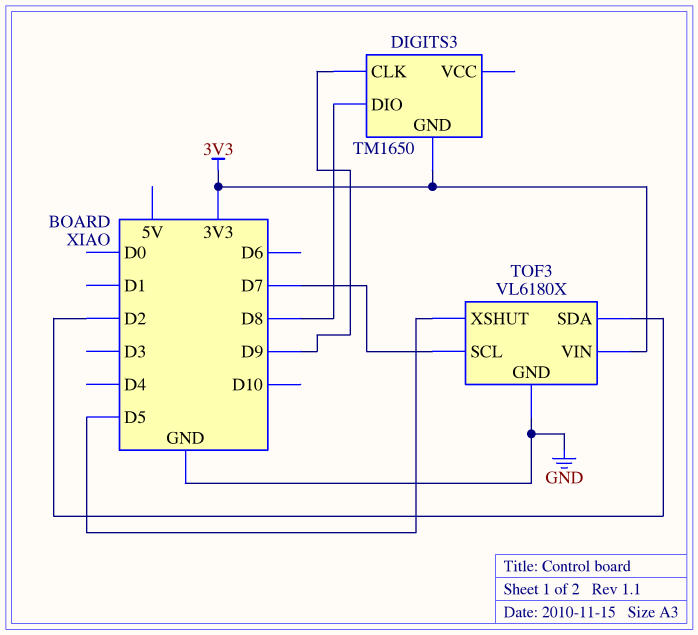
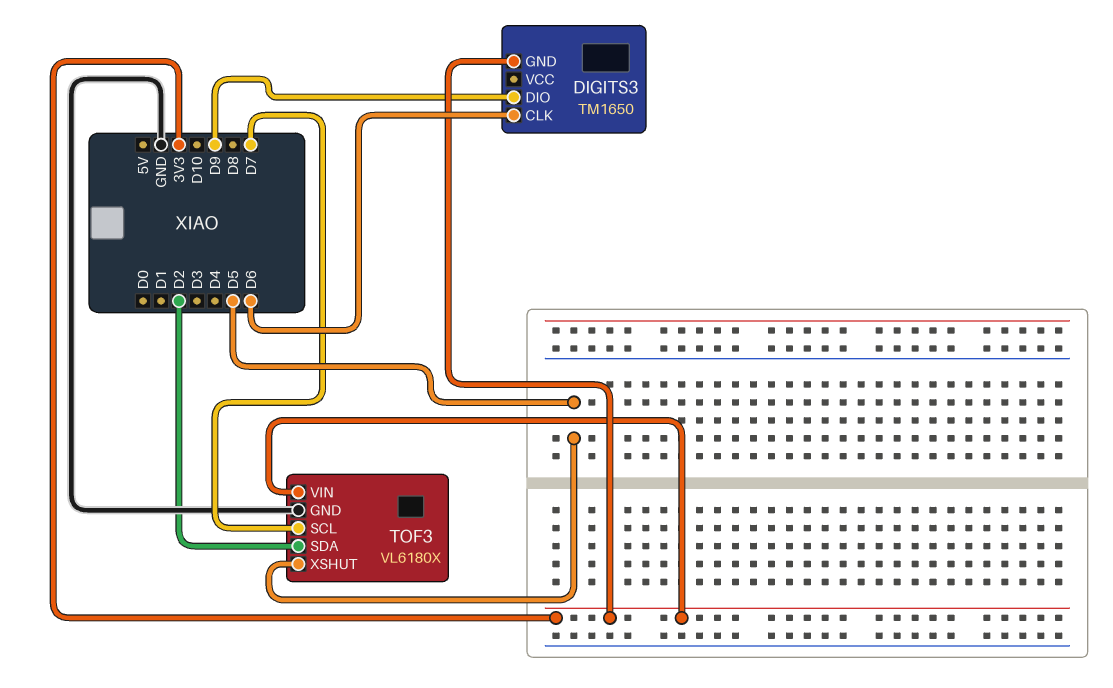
DIGITS3 pin CLK: D9 -> D6
DIGITS3 pin DIO: D8 -> D9

